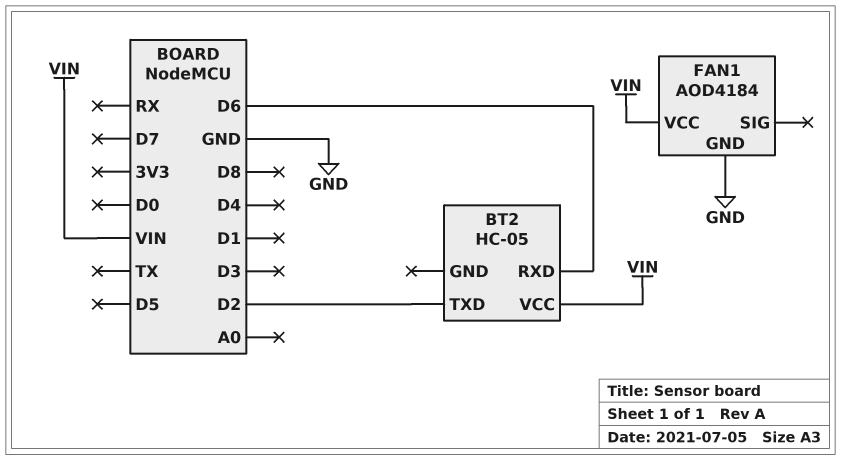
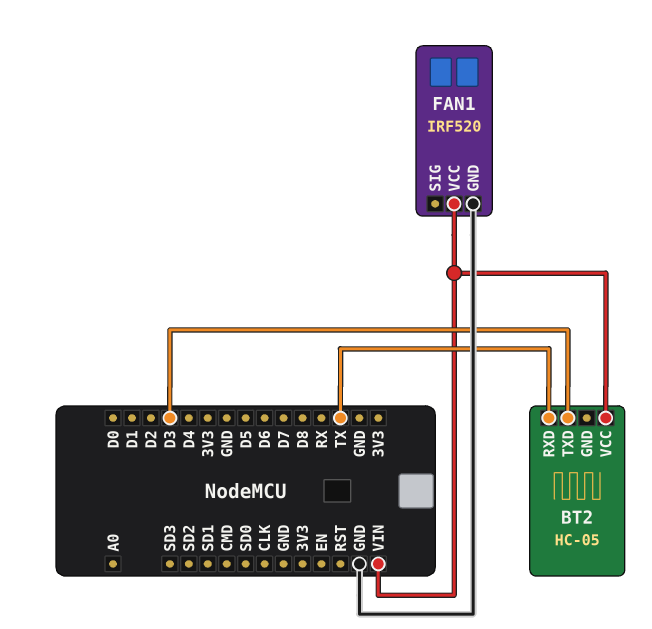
BT2 pin RXD: D6 -> TX
BT2 pin TXD: D2 -> D3
FAN1: AOD4184 -> IRF520

